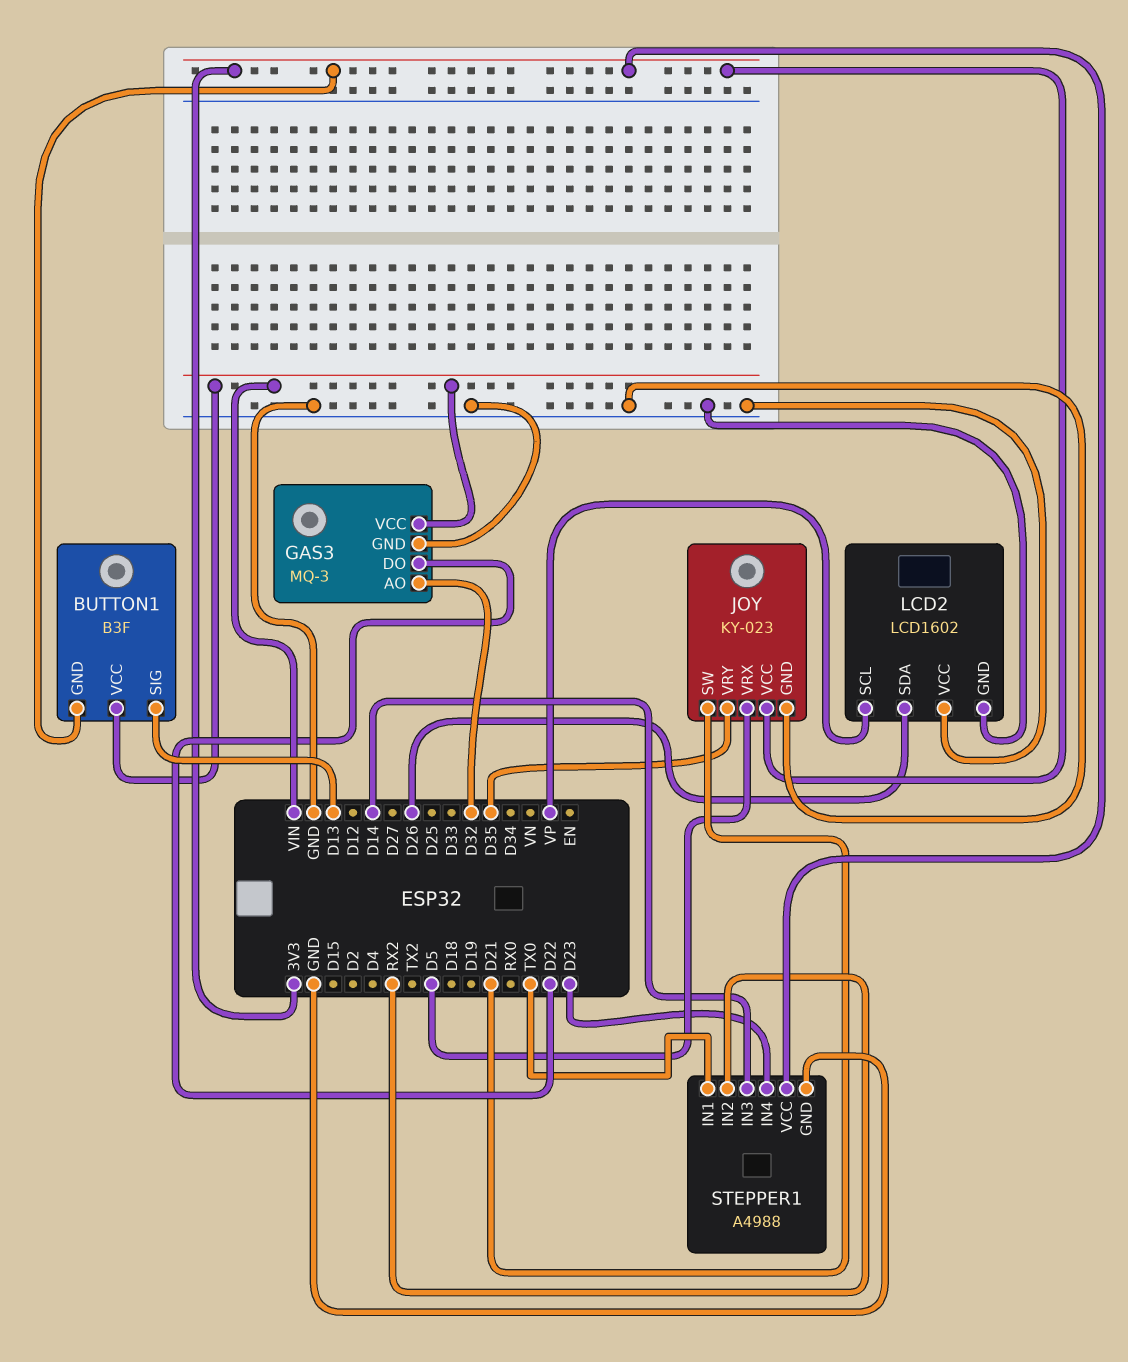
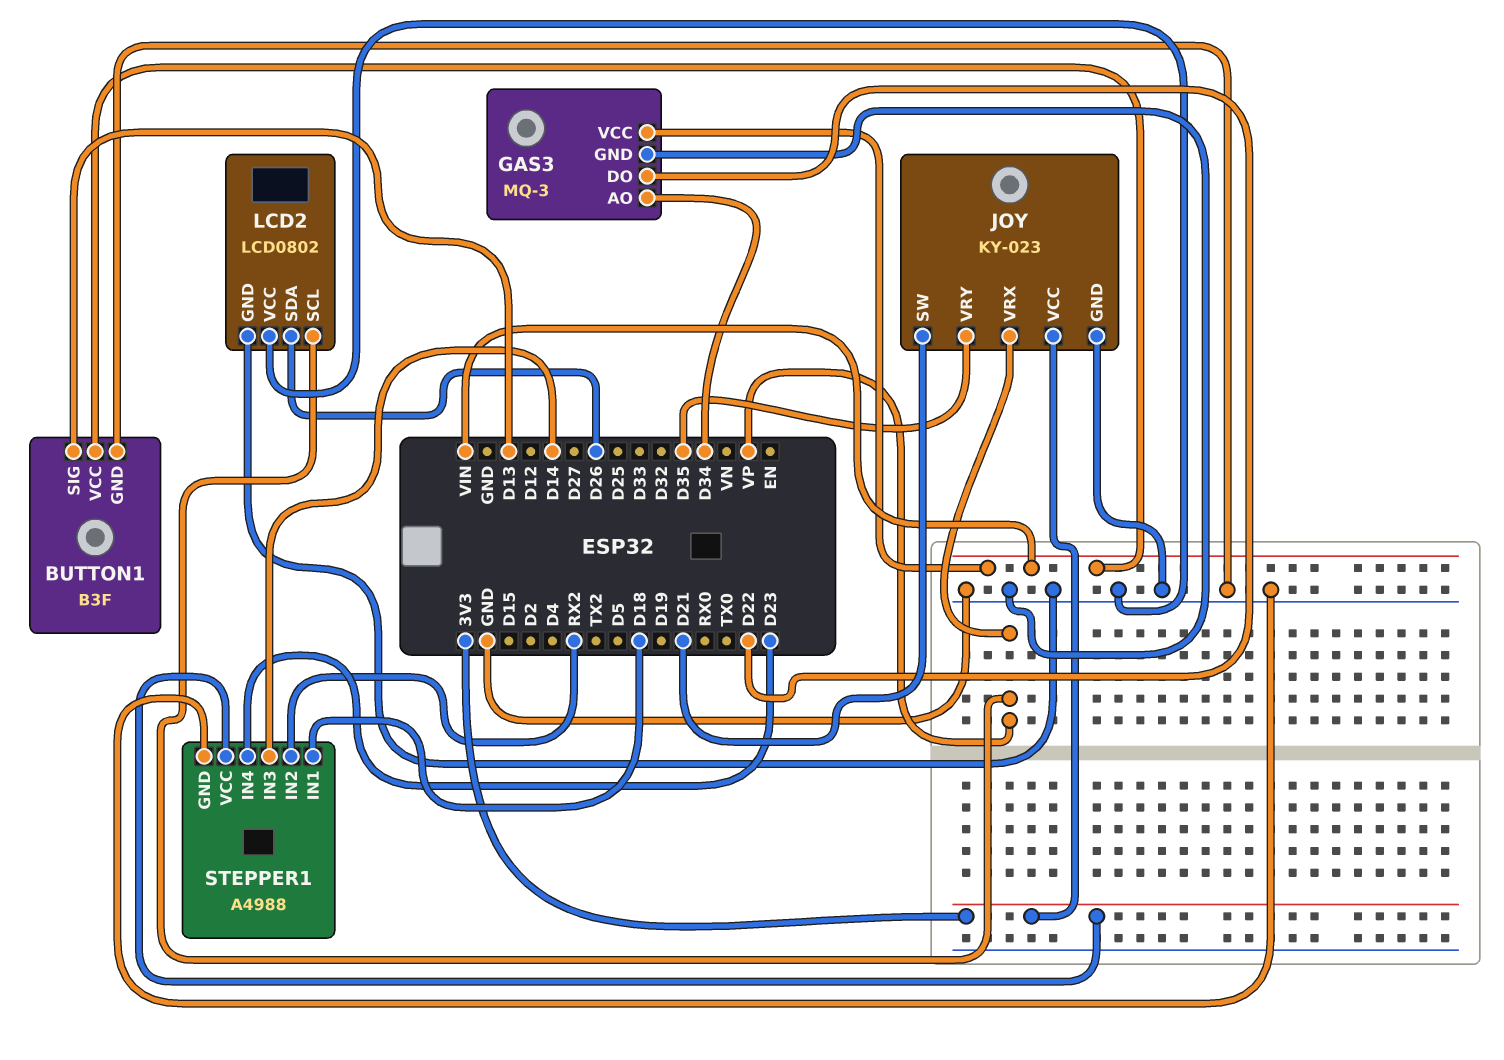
BUTTON1 pin GND: 3V3 -> GND
GAS3 pin AO: D32 -> D34
JOY pin VRX: D5 -> VP
LCD2: LCD1602 -> LCD0802
STEPPER1 pin IN1: TX0 -> D18

